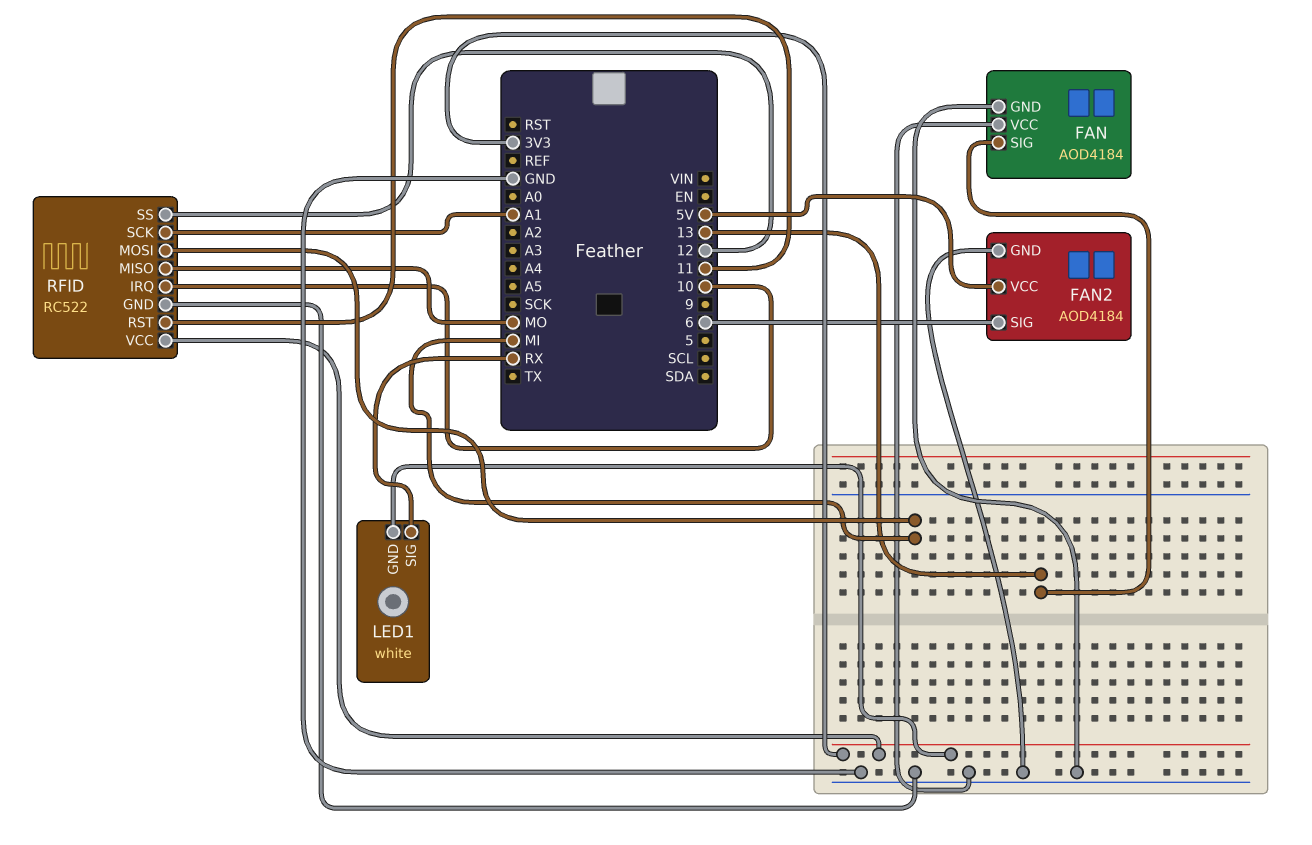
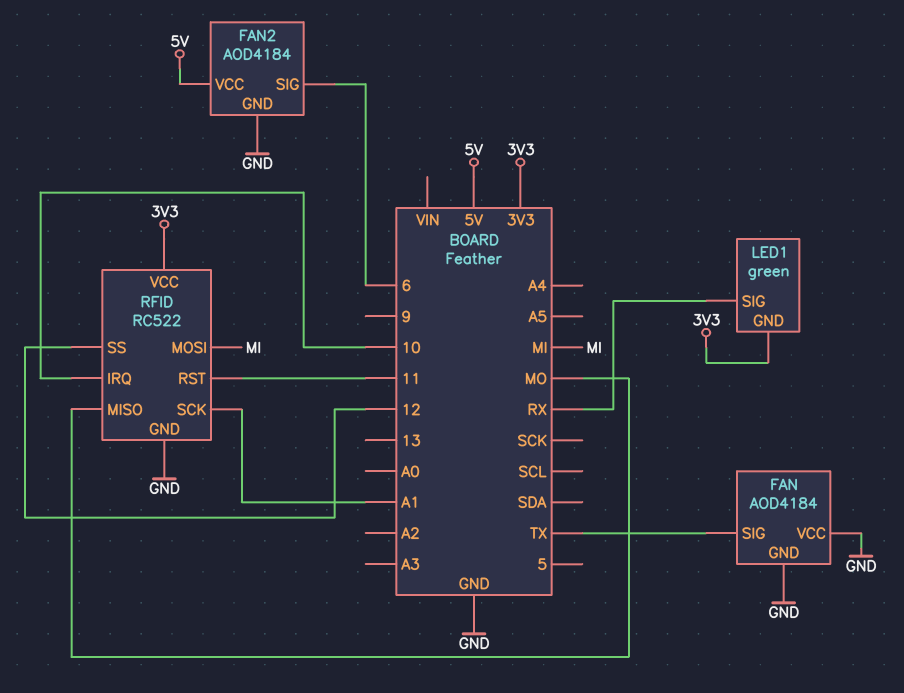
FAN pin SIG: 13 -> TX
LED1: white -> green

